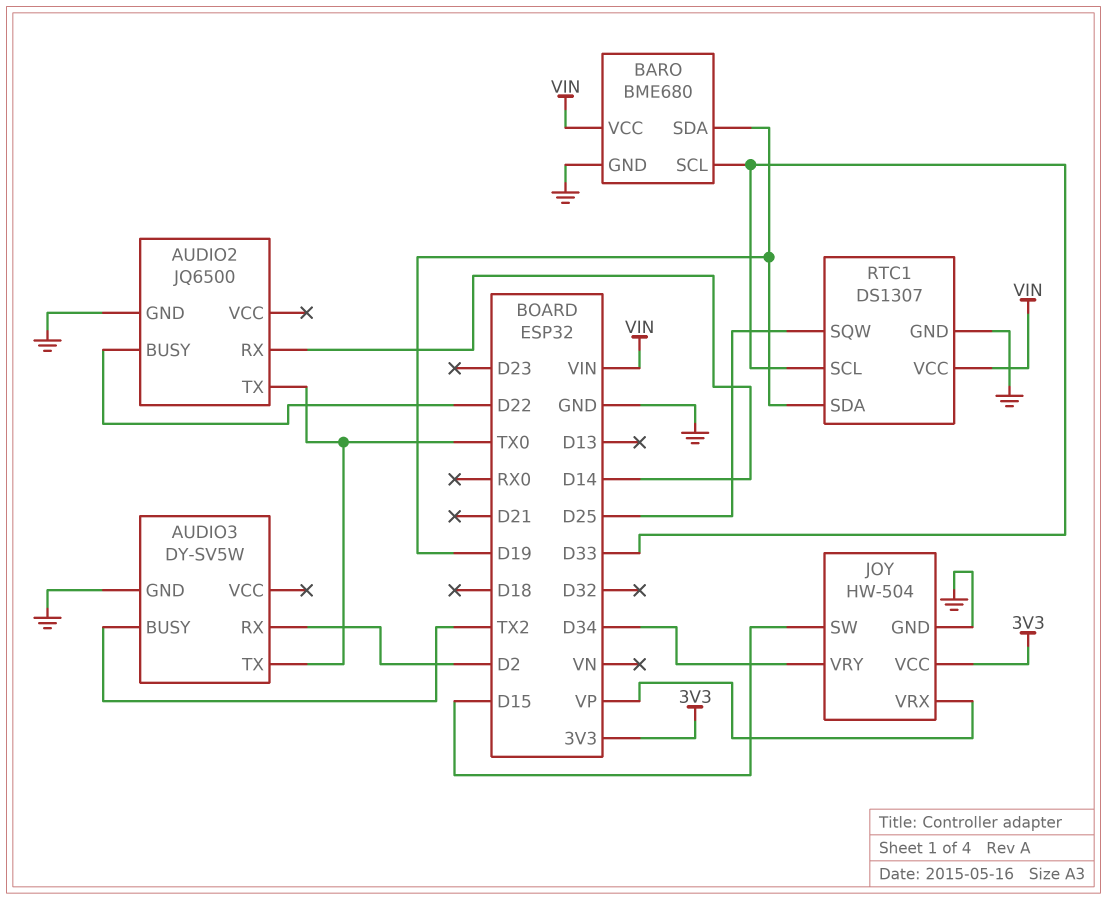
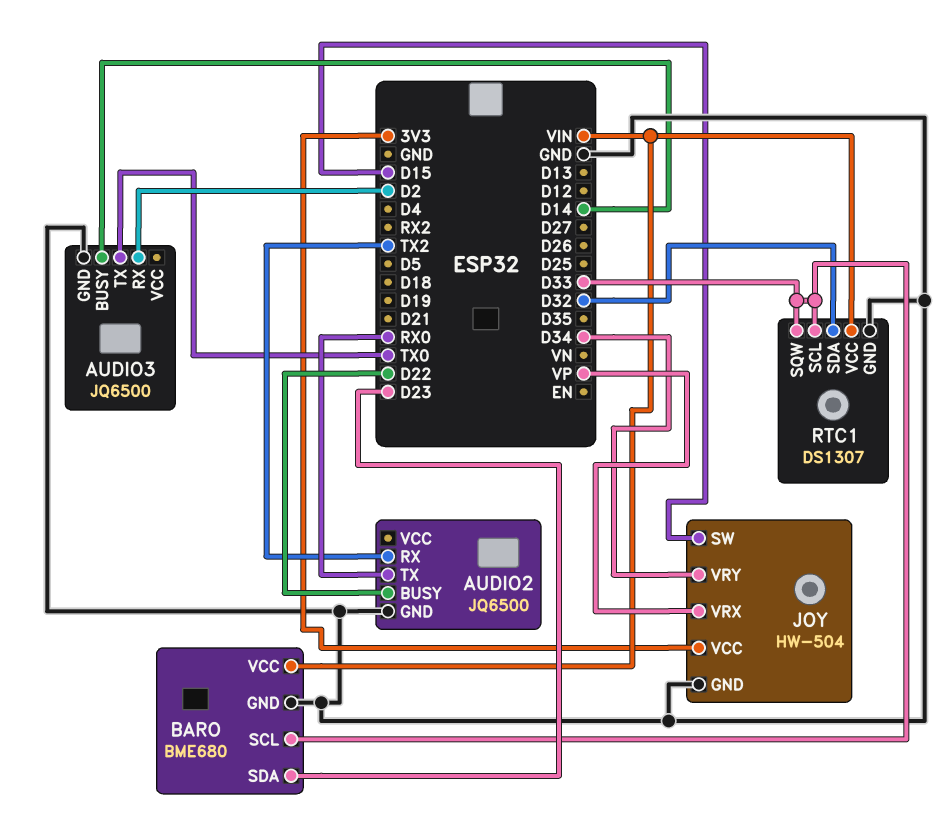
AUDIO2 pin RX: D14 -> TX2
AUDIO2 pin TX: TX0 -> RX0
AUDIO3: DY-SV5W -> JQ6500
AUDIO3 pin BUSY: TX2 -> D14
BARO pin SDA: D19 -> D23
RTC1 pin SDA: D19 -> D32
RTC1 pin SQW: D25 -> D33

